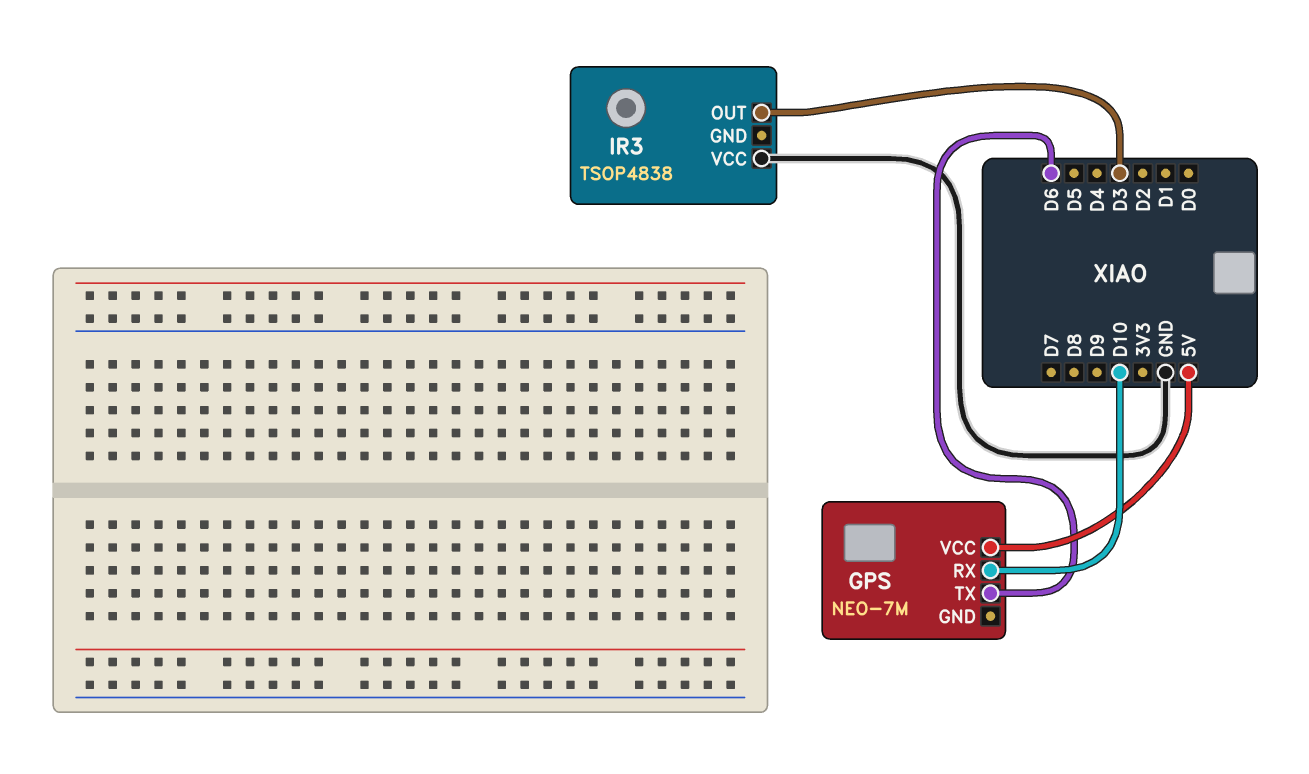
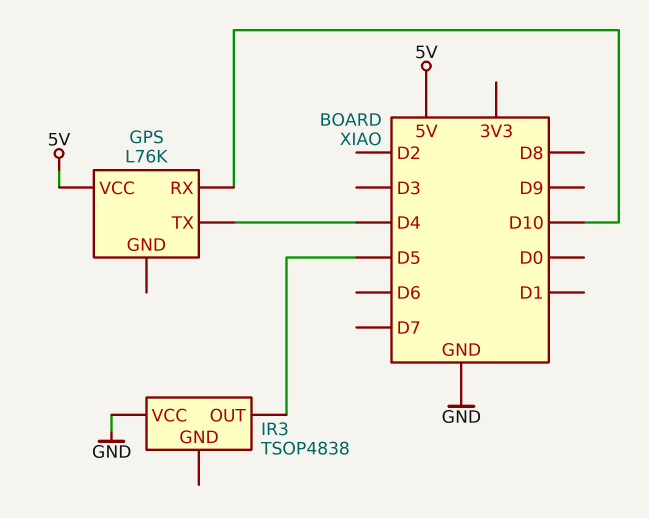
GPS: NEO-7M -> L76K
GPS pin TX: D6 -> D4
IR3 pin OUT: D3 -> D5

